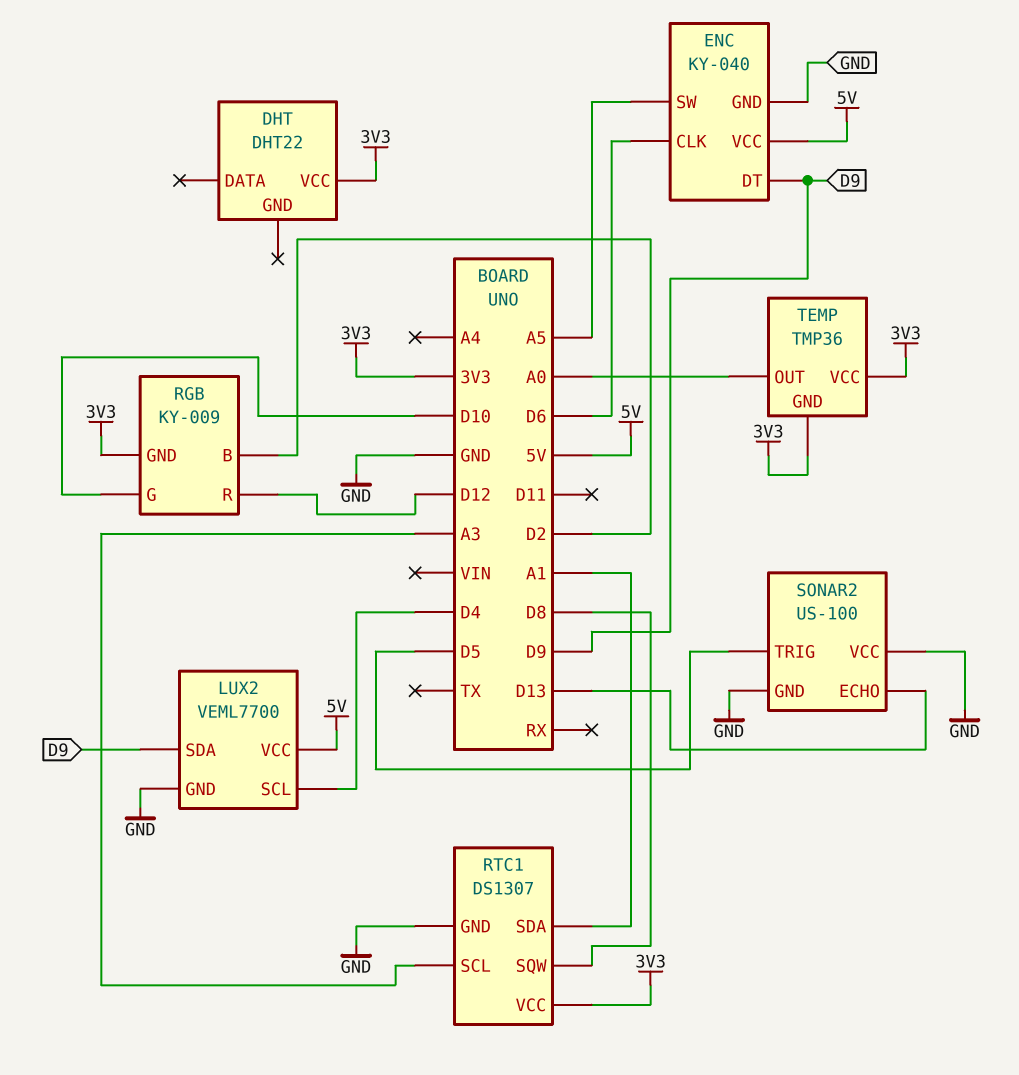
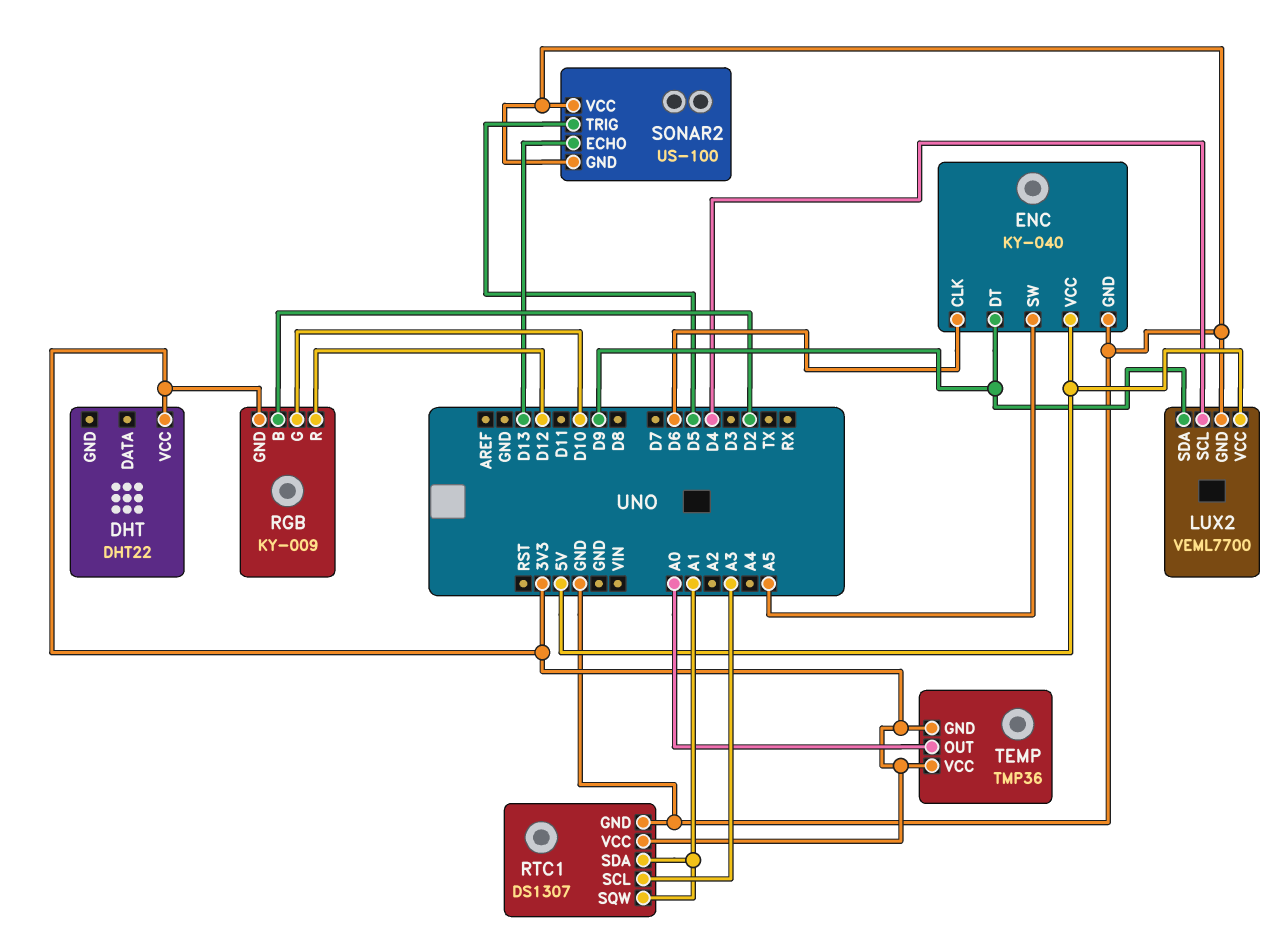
RTC1 pin SQW: D8 -> A1

